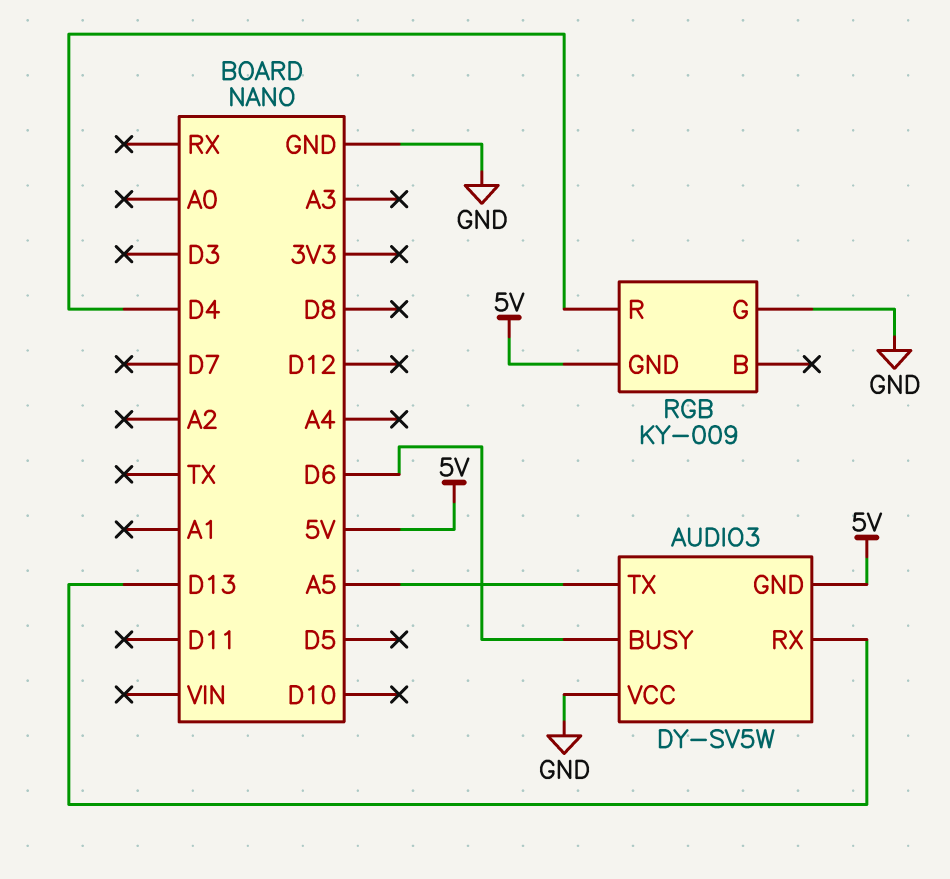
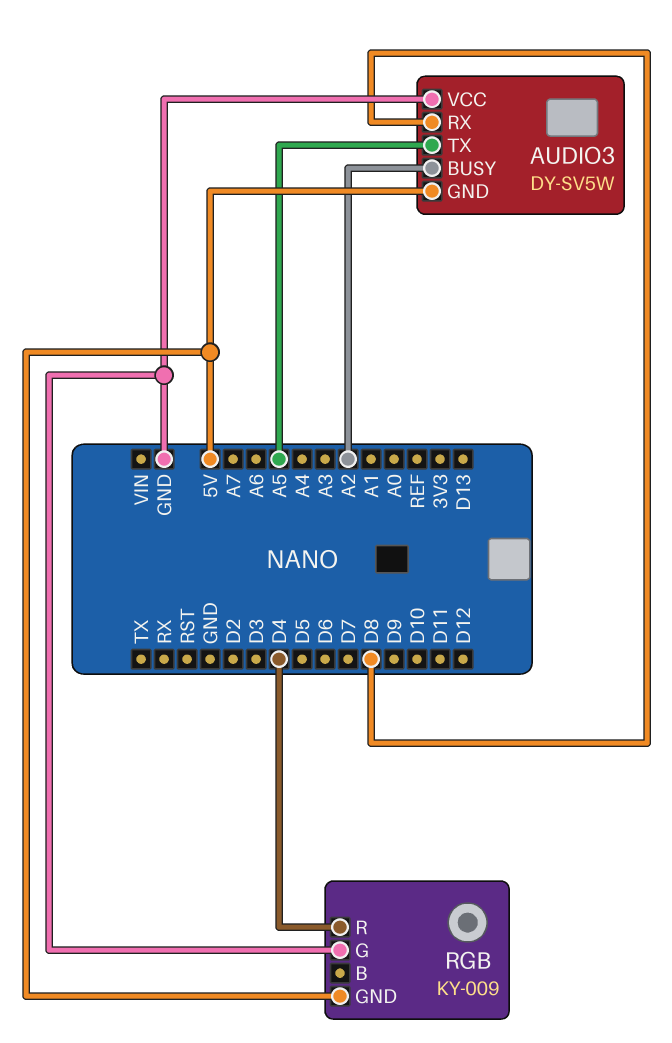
AUDIO3 pin BUSY: D6 -> A2
AUDIO3 pin RX: D13 -> D8

